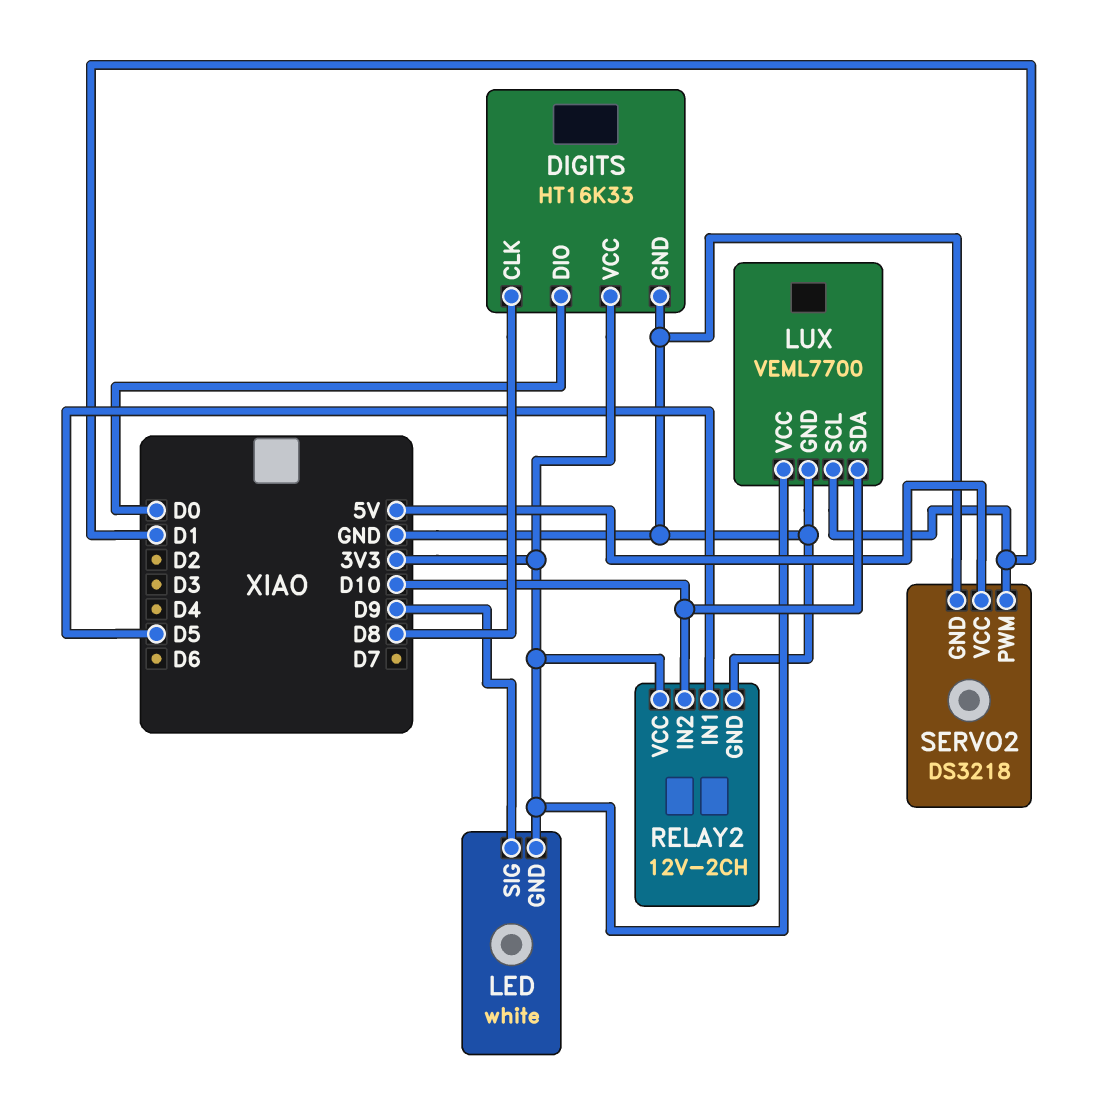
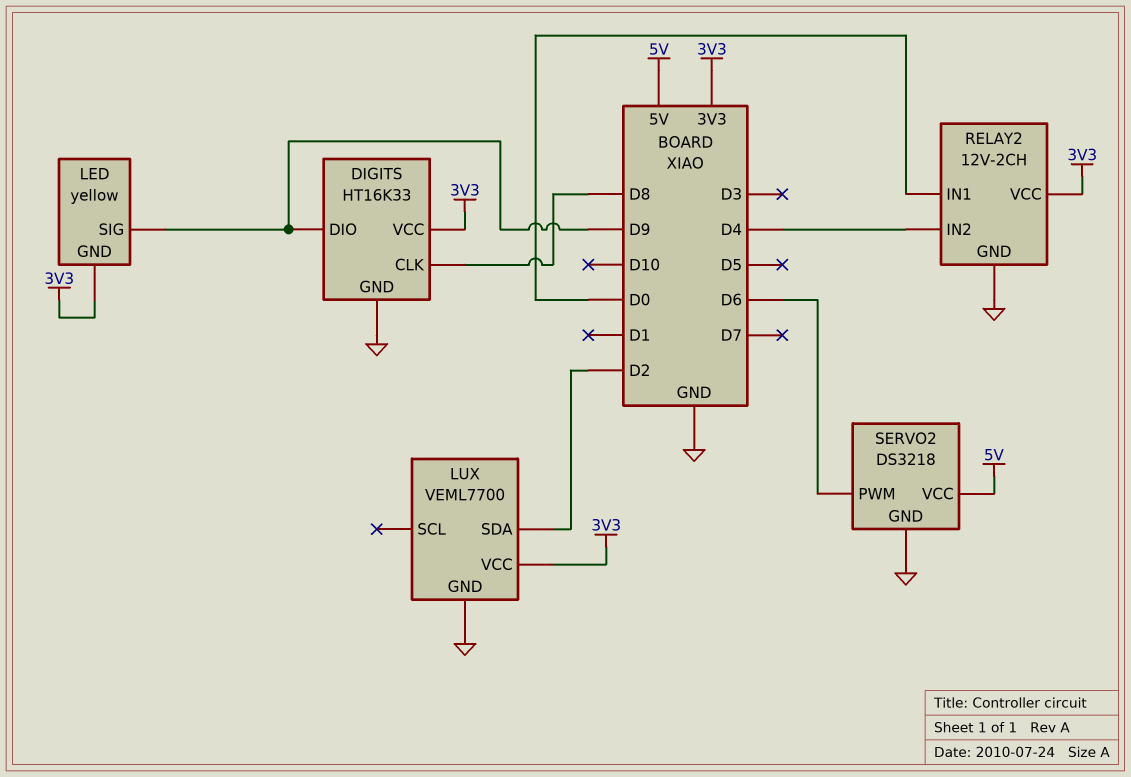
DIGITS pin DIO: D0 -> D9
LED: white -> yellow
LUX pin SCL: D1 -> none
LUX pin SDA: D10 -> D2
RELAY2 pin IN1: D5 -> D0
RELAY2 pin IN2: D10 -> D4
SERVO2 pin PWM: D1 -> D6

